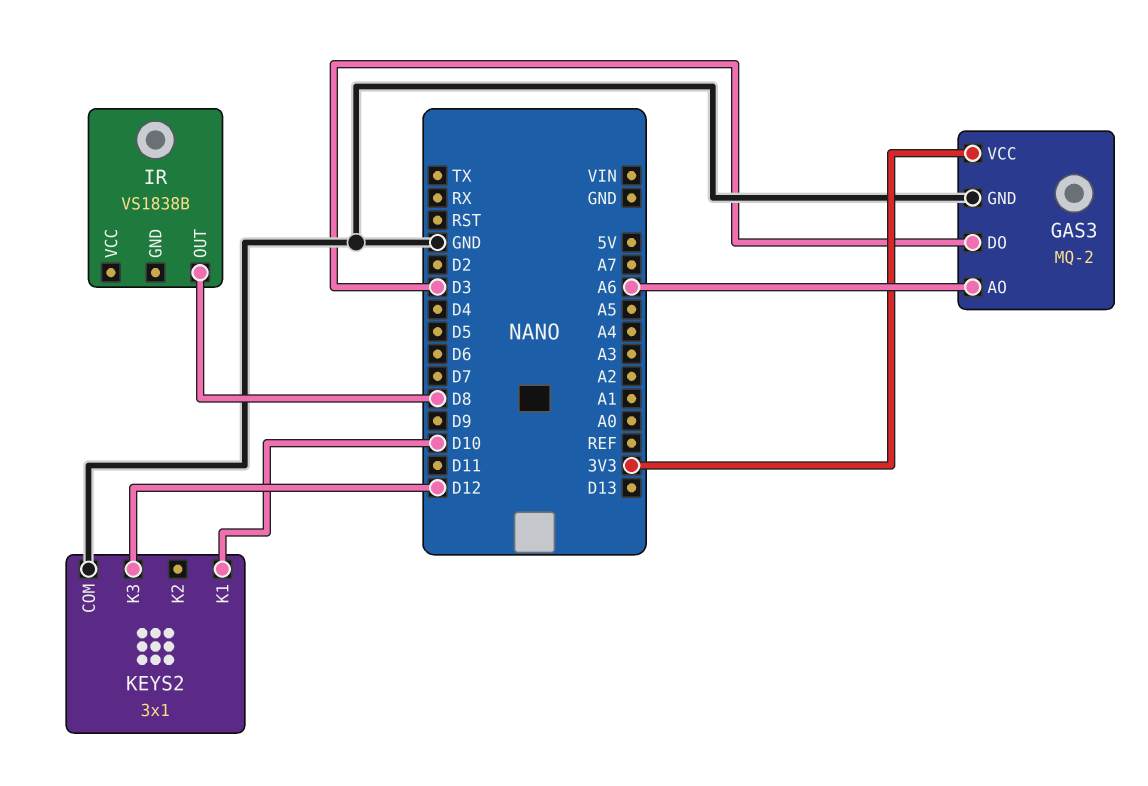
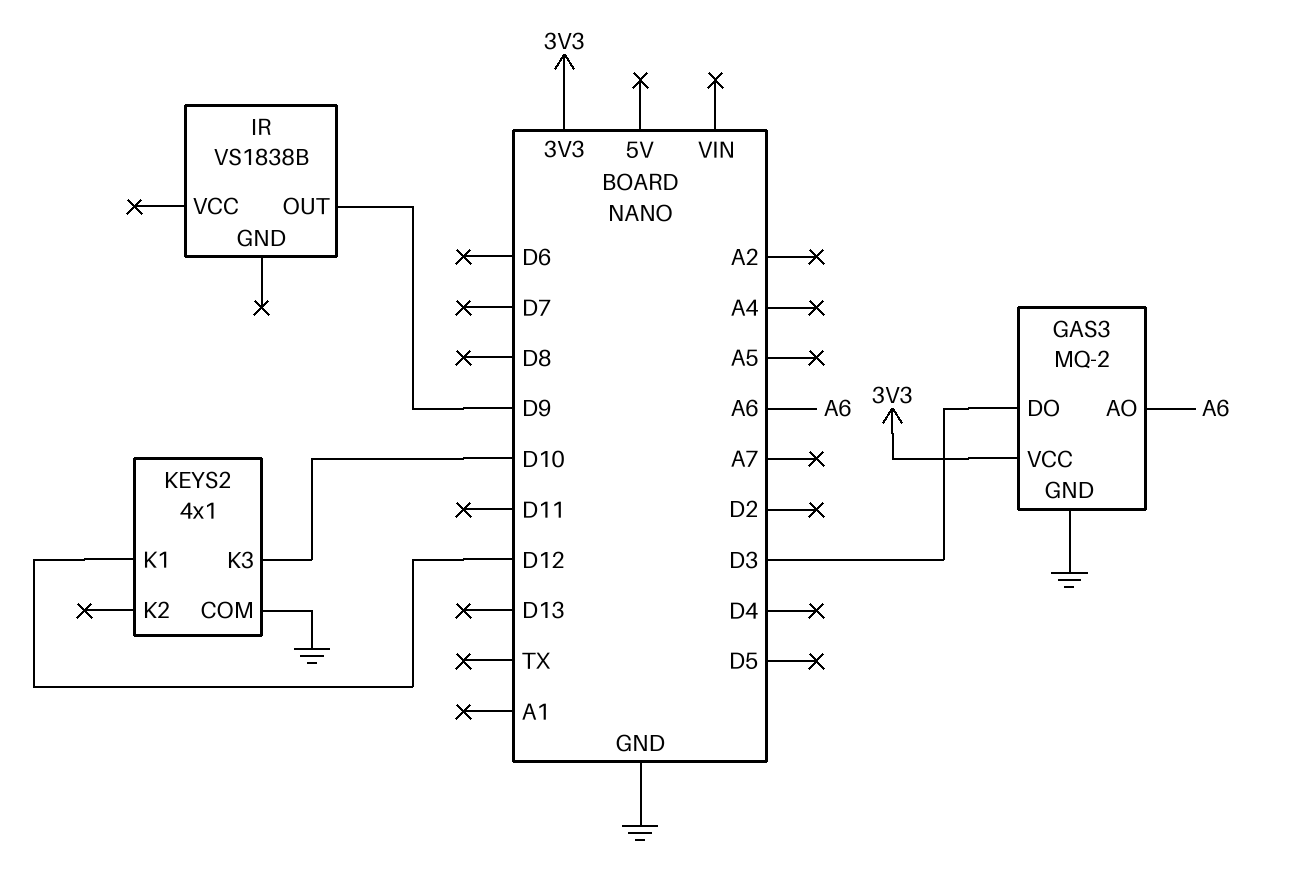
IR pin OUT: D8 -> D9
KEYS2: 3x1 -> 4x1
KEYS2 pin K1: D10 -> D12
KEYS2 pin K3: D12 -> D10

